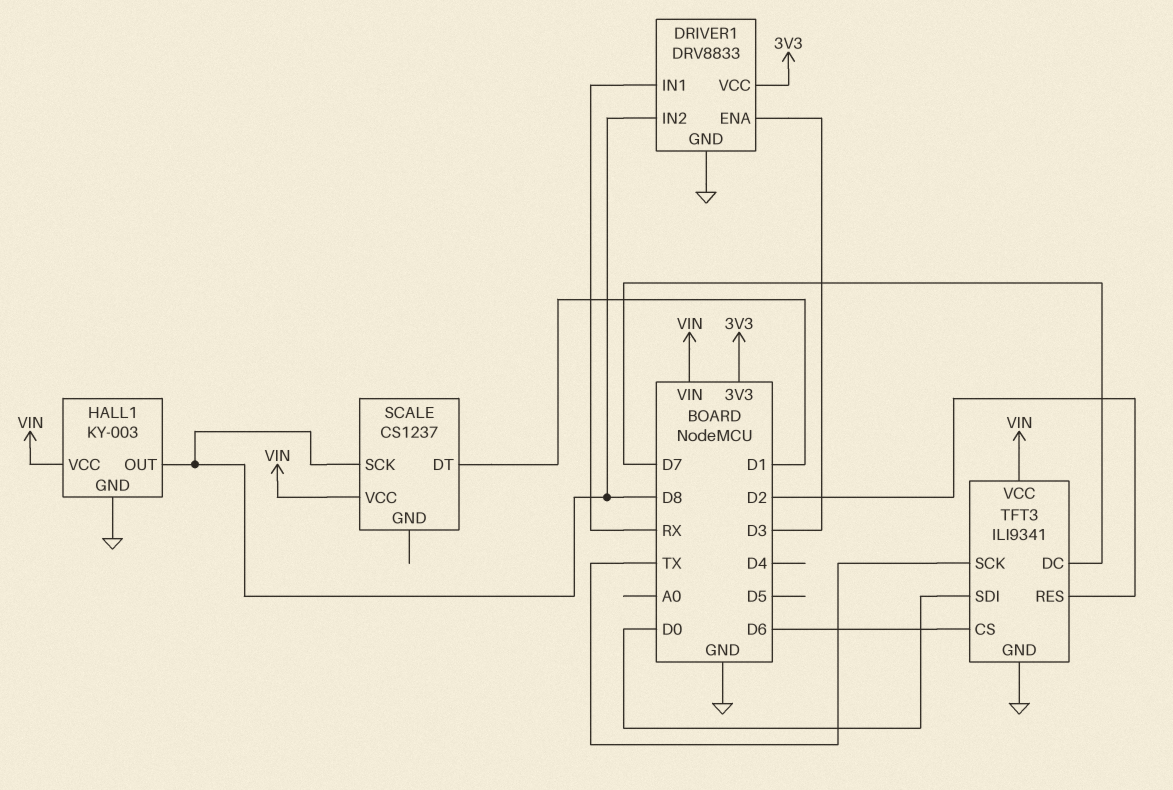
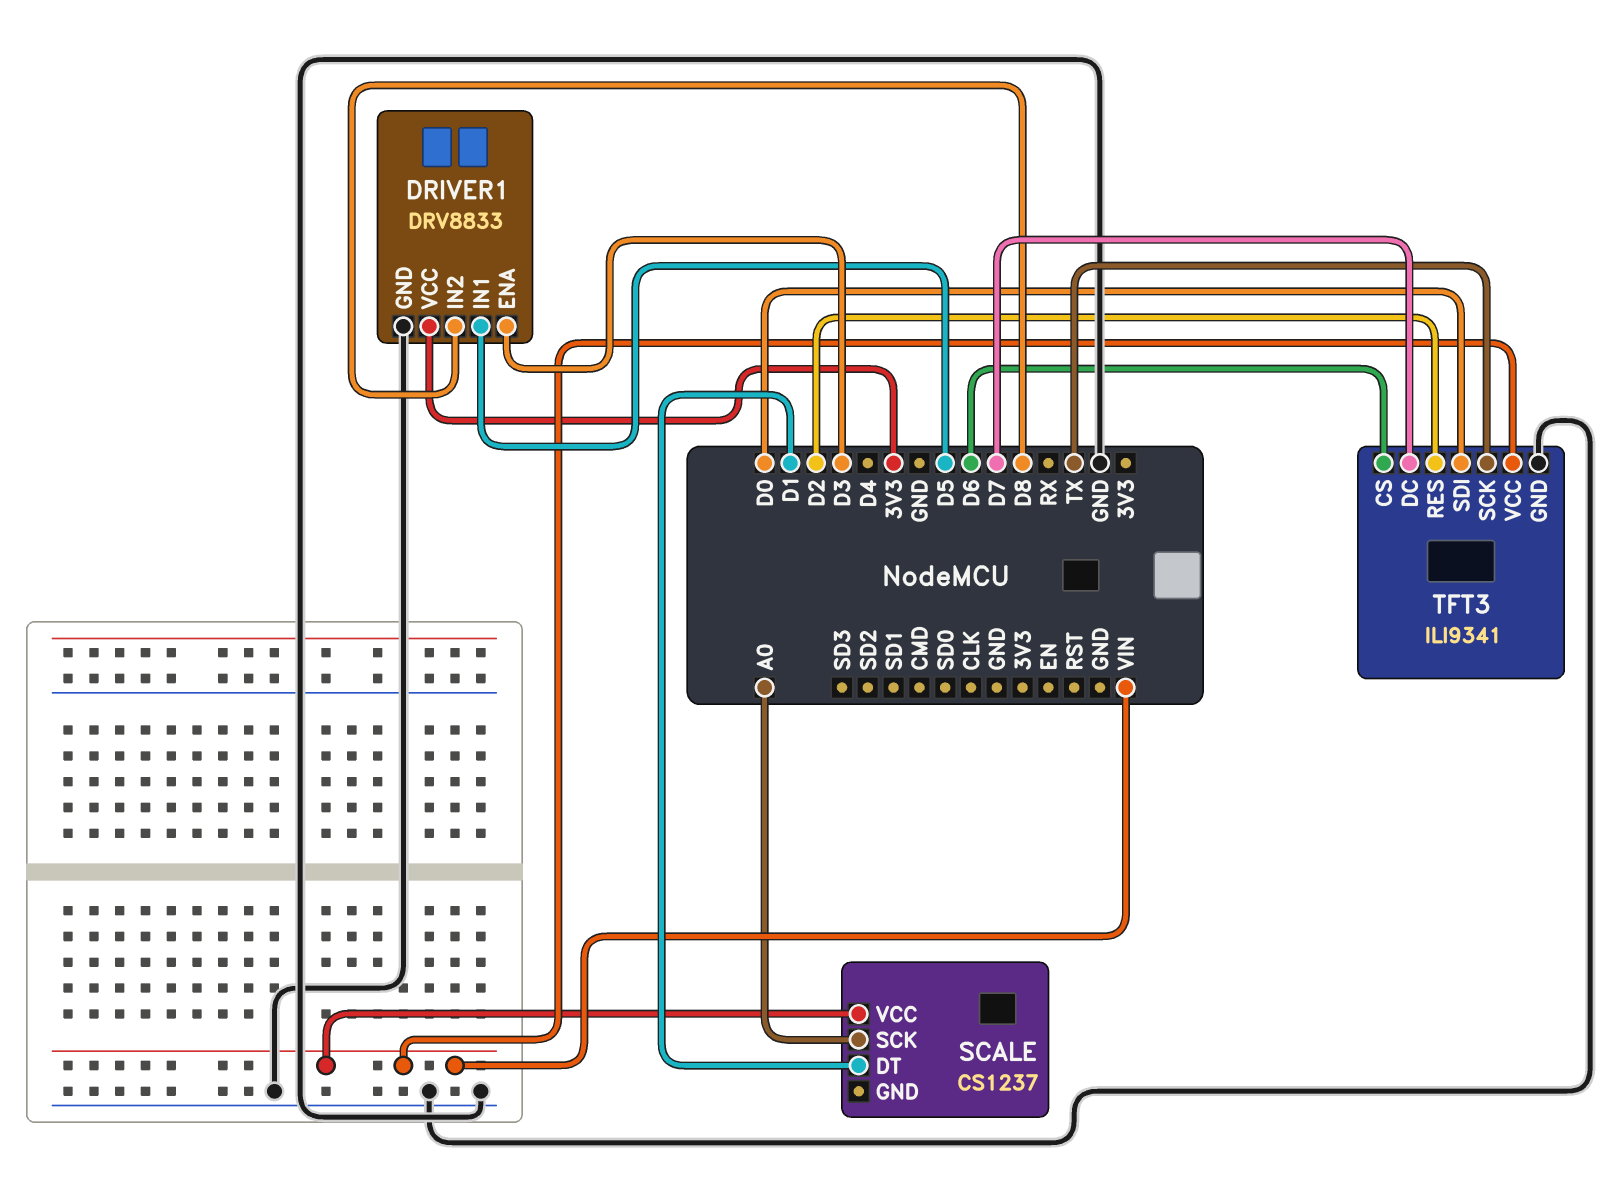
DRIVER1 pin IN1: RX -> D5
HALL1: KY-003 -> none
HALL1 pin GND: GND -> none
HALL1 pin OUT: D8 -> none
HALL1 pin VCC: VIN -> none
SCALE pin SCK: D8 -> A0

